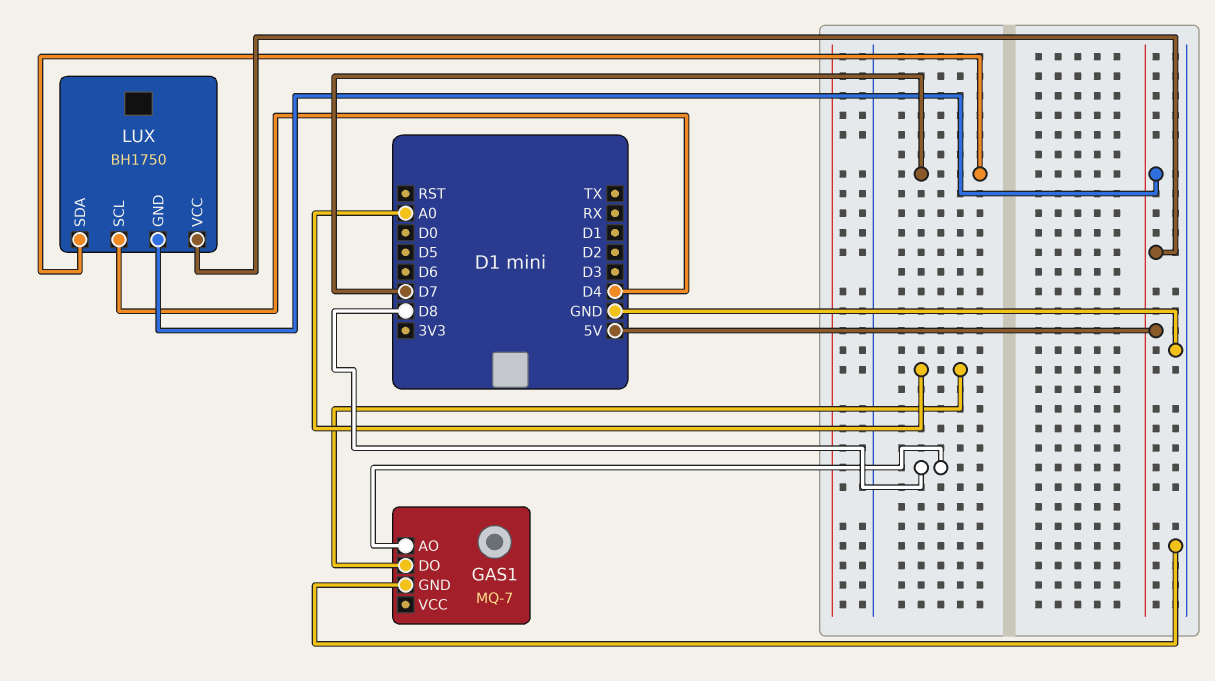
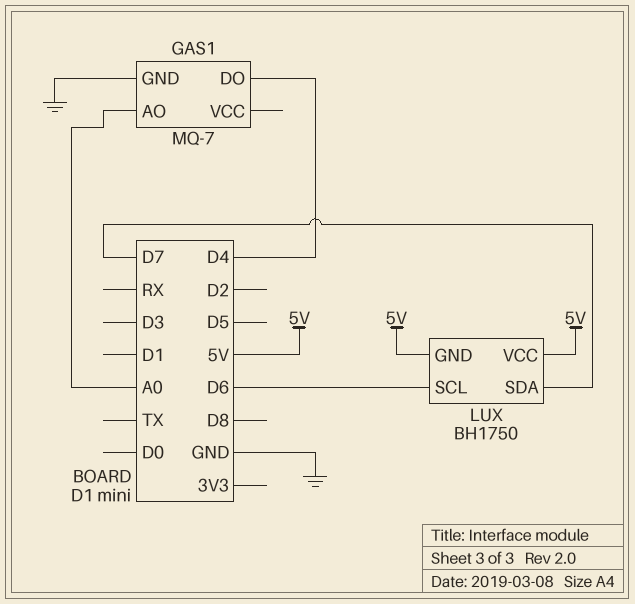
GAS1 pin AO: D8 -> A0
GAS1 pin DO: A0 -> D4
LUX pin SCL: D4 -> D6

